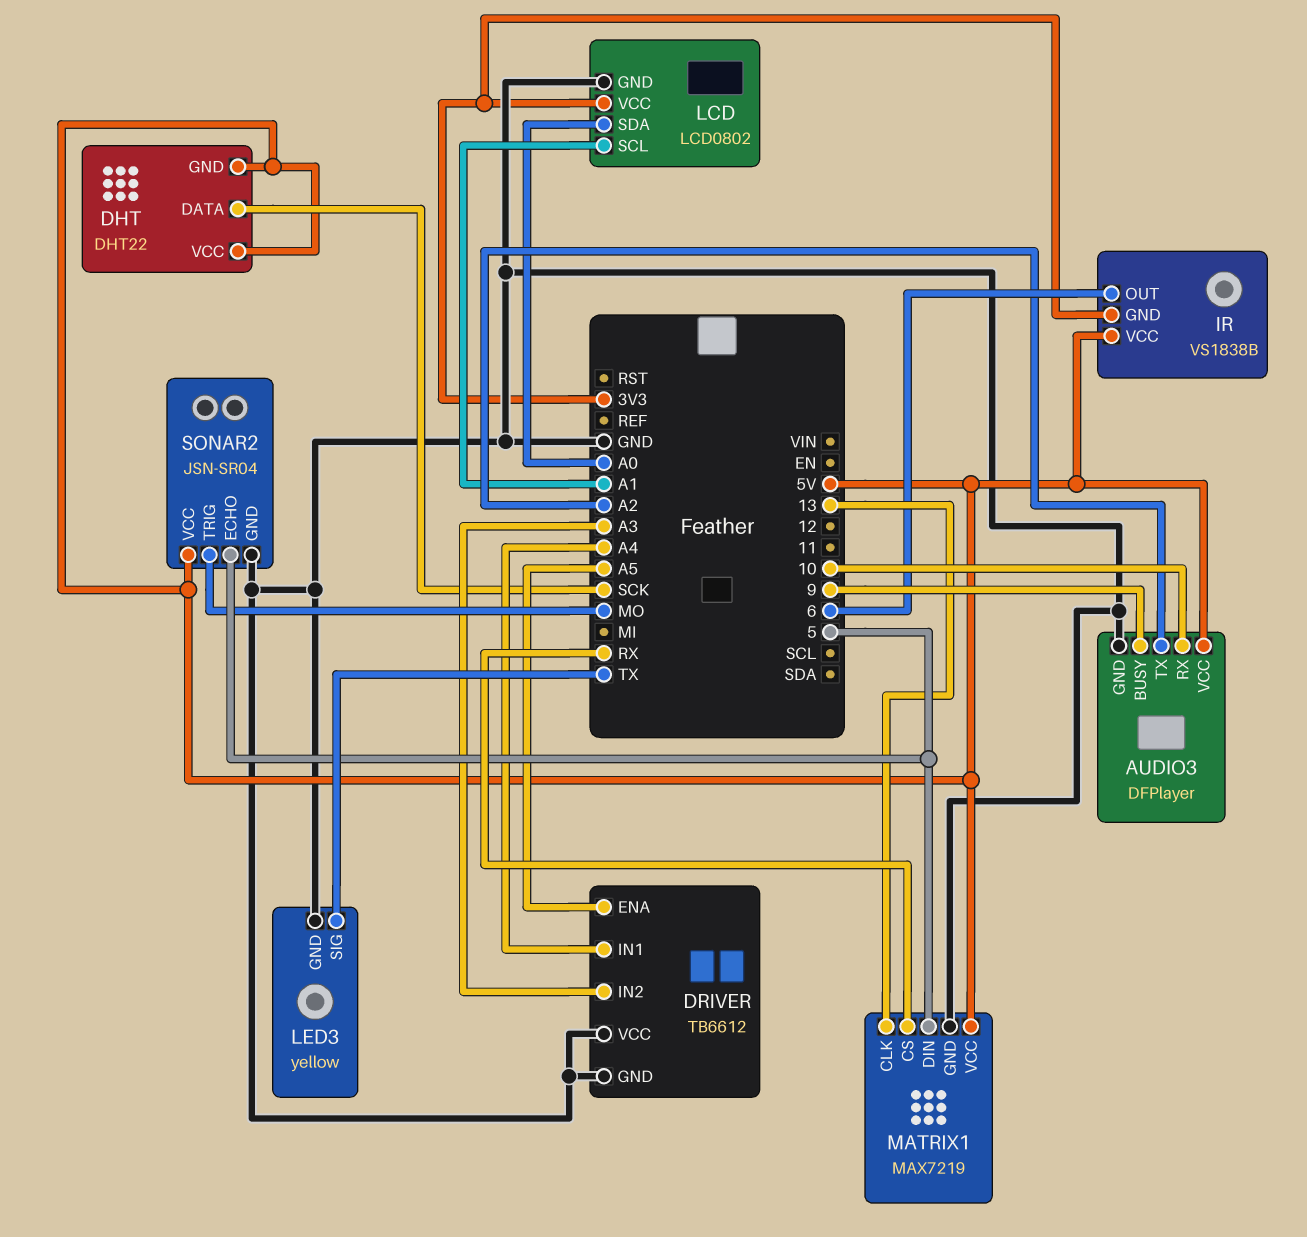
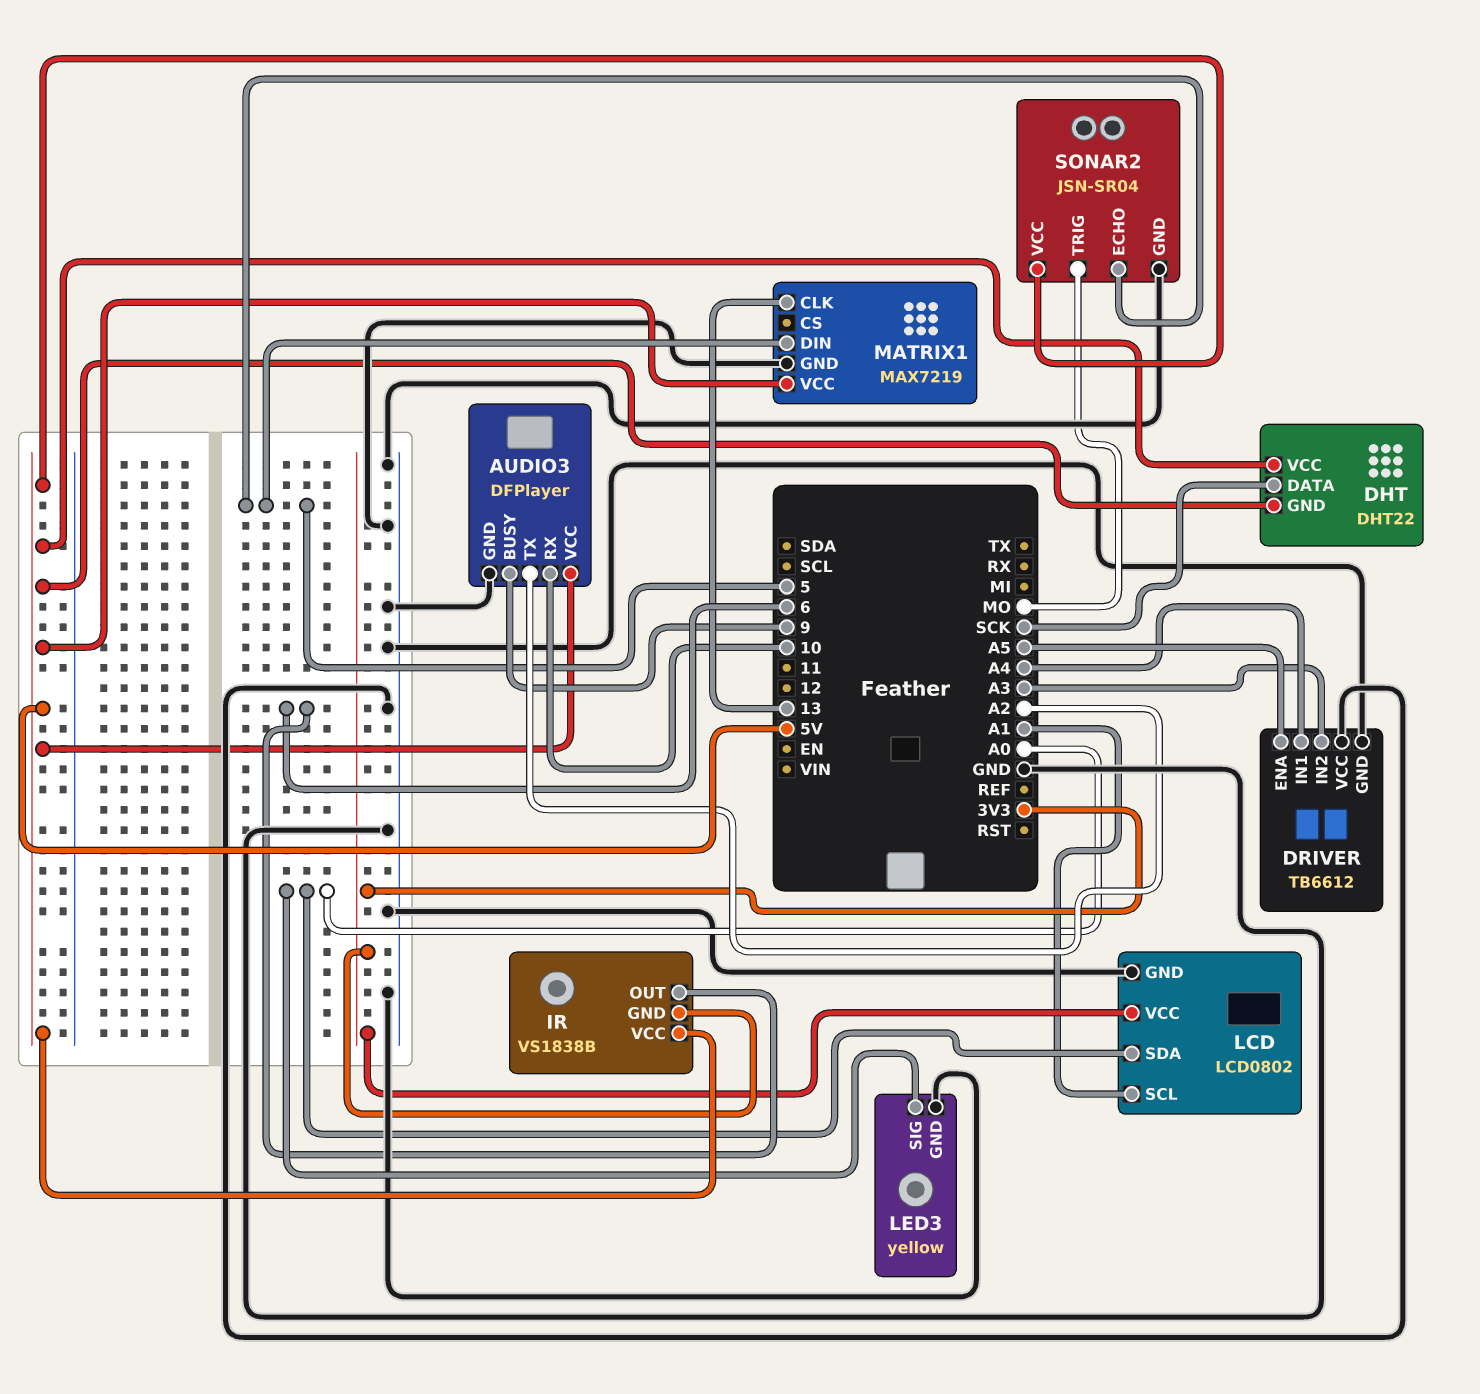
LED3 pin SIG: TX -> A0
MATRIX1 pin CS: RX -> none

